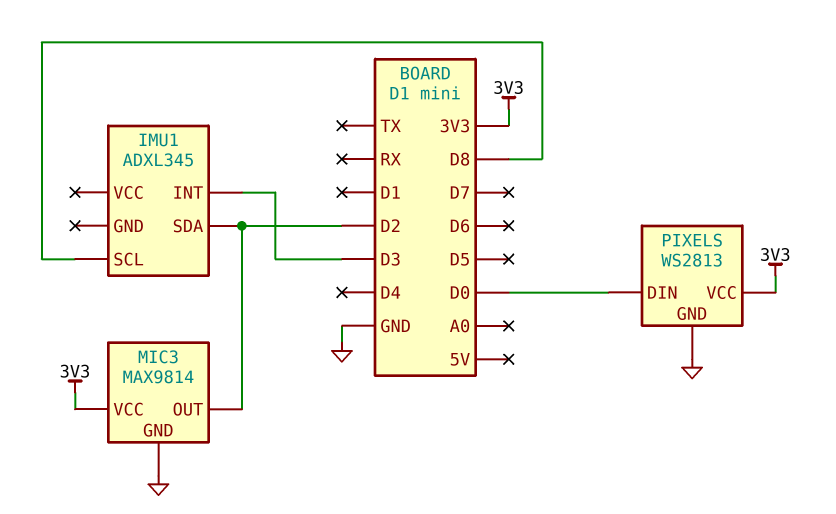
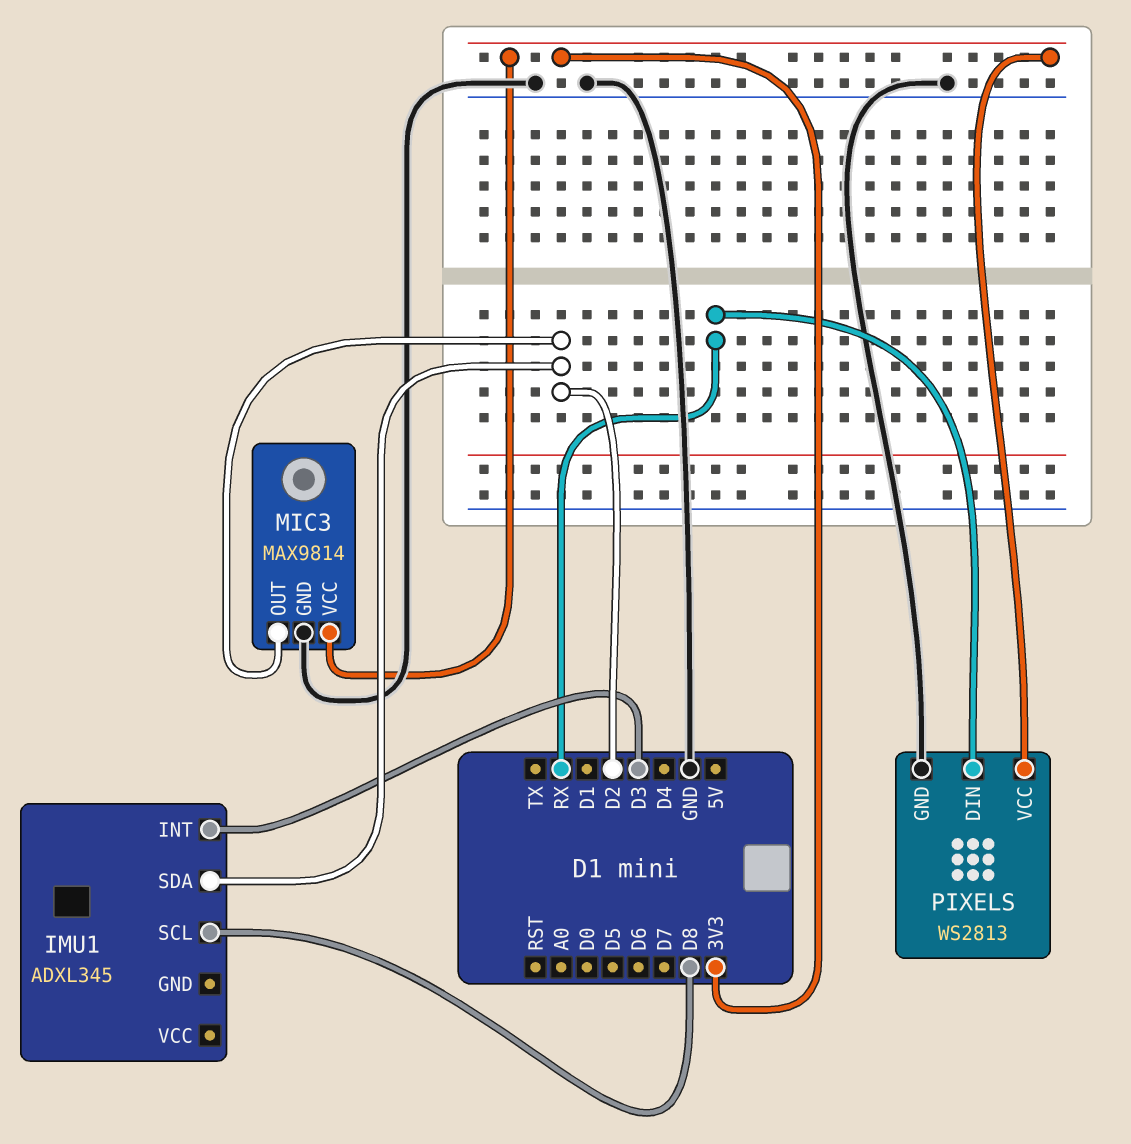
PIXELS pin DIN: D0 -> RX

